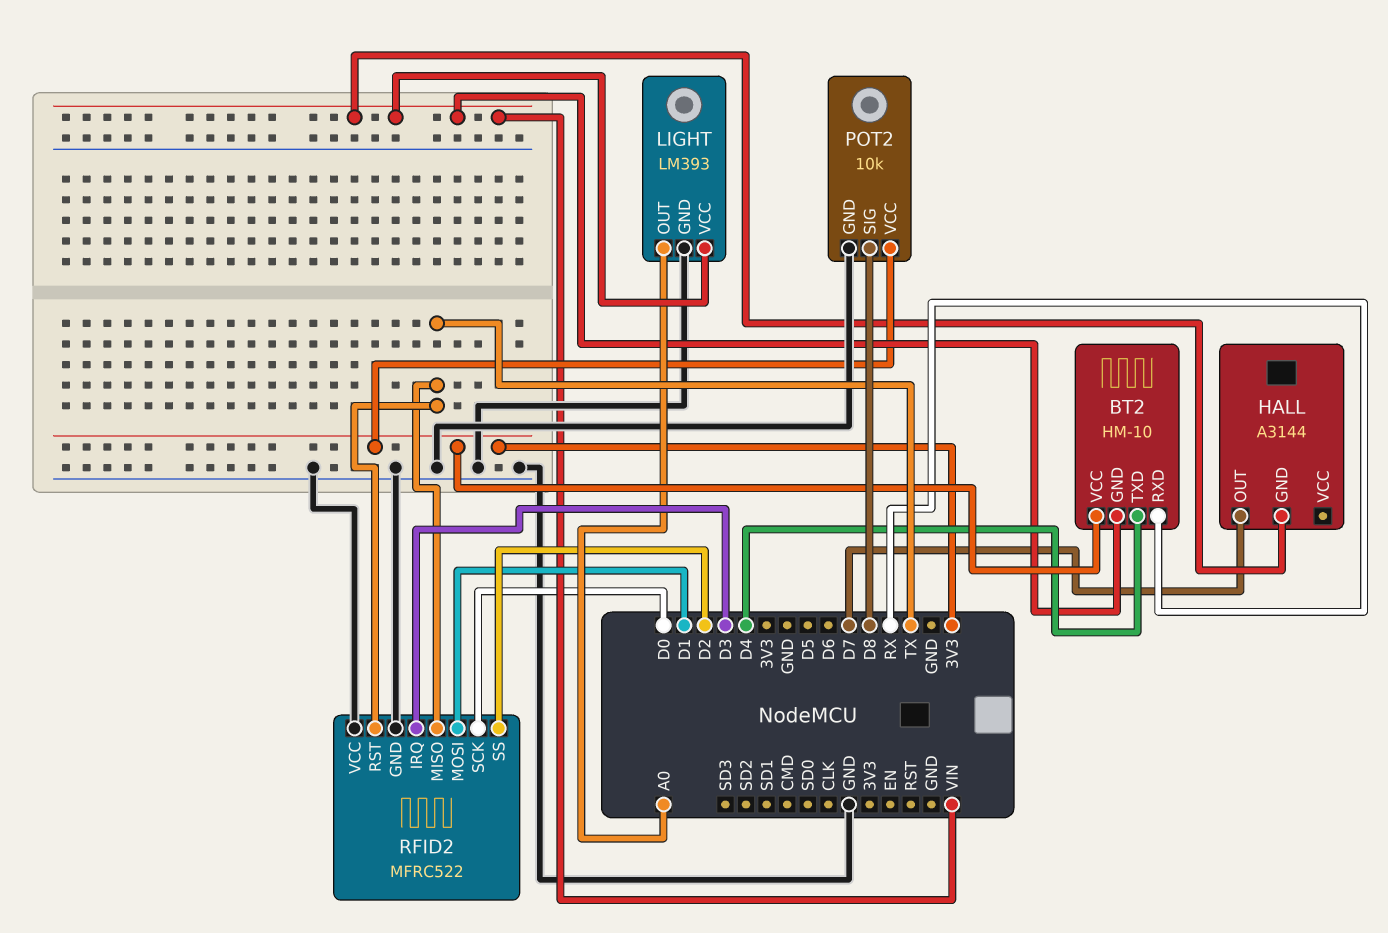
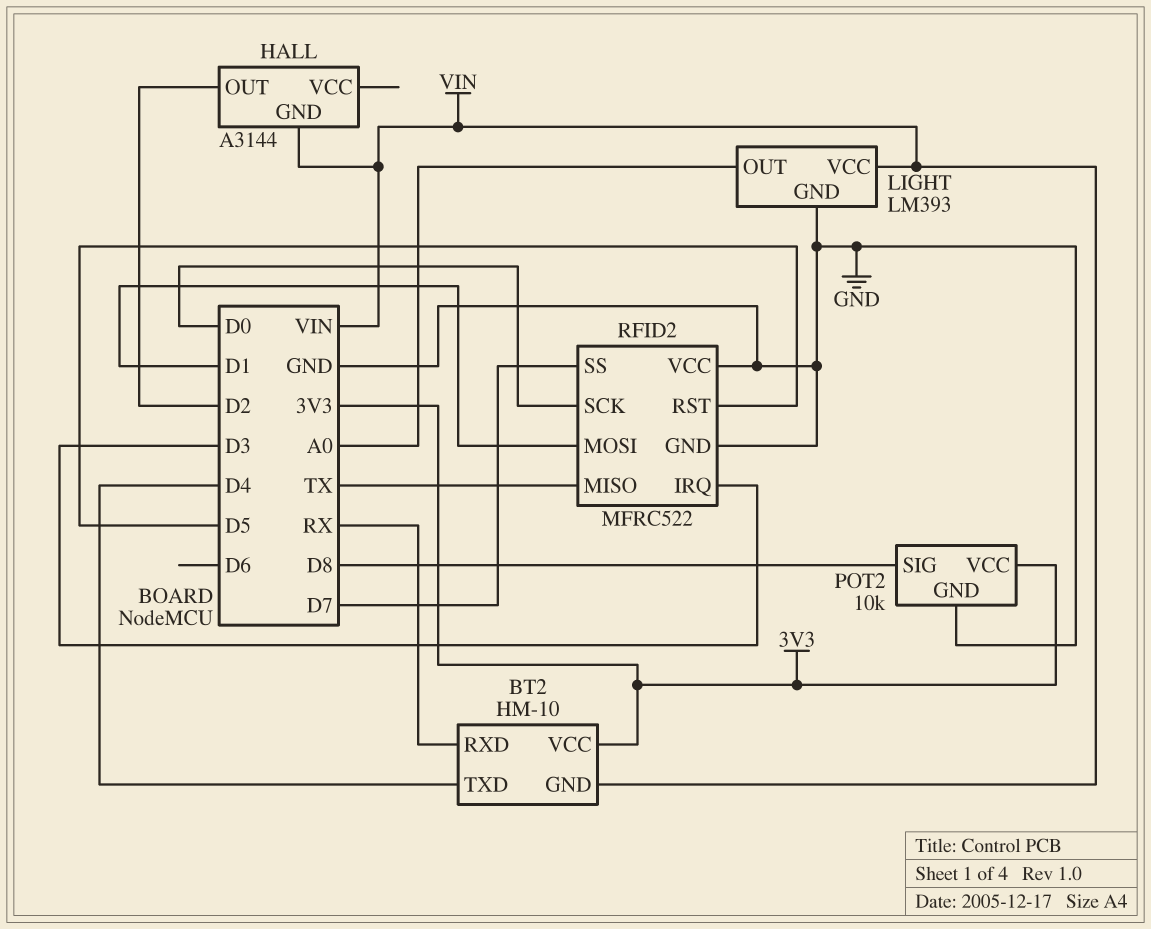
HALL pin OUT: D7 -> D2
RFID2 pin RST: TX -> D5
RFID2 pin SS: D2 -> D7

